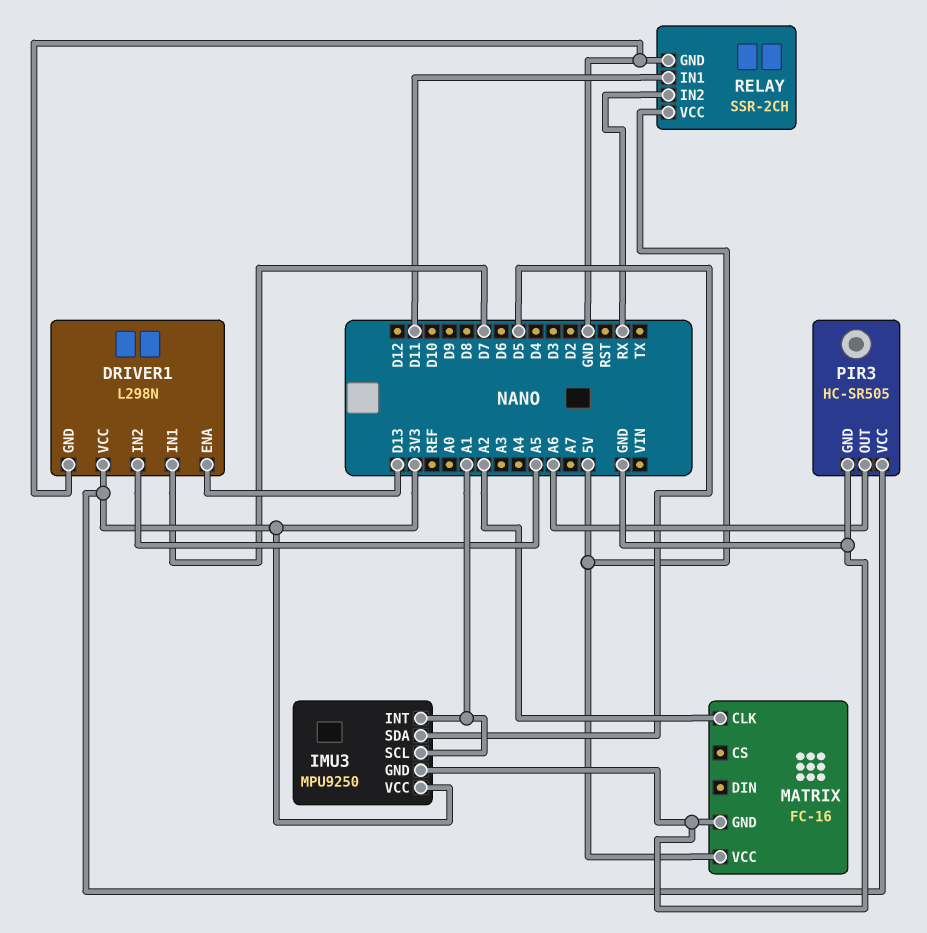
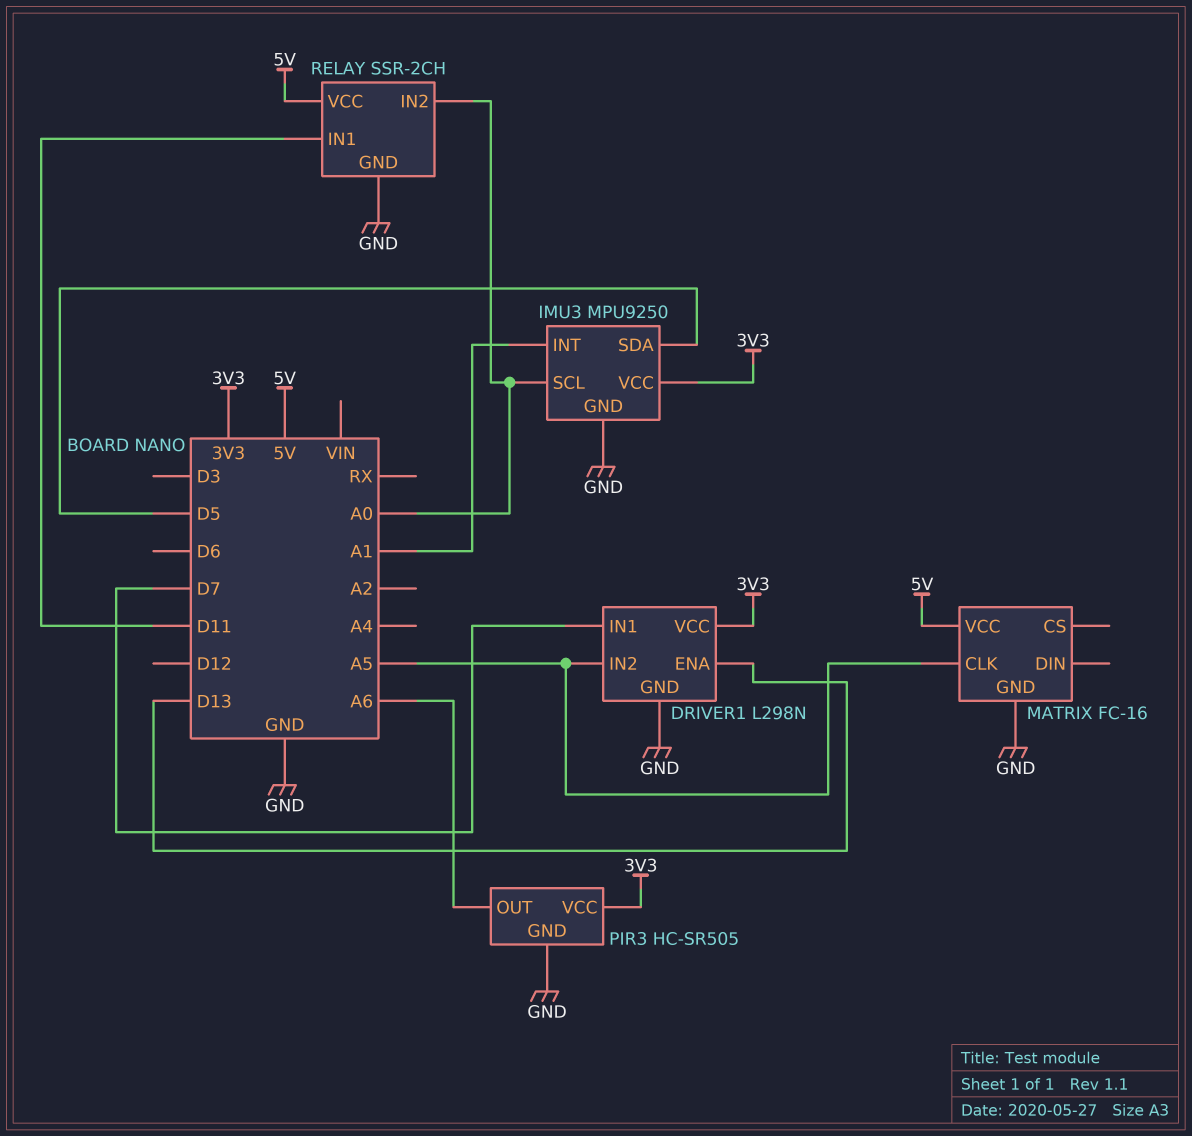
IMU3 pin SCL: A1 -> A0
MATRIX pin CLK: A2 -> A5
RELAY pin IN2: RX -> A0

